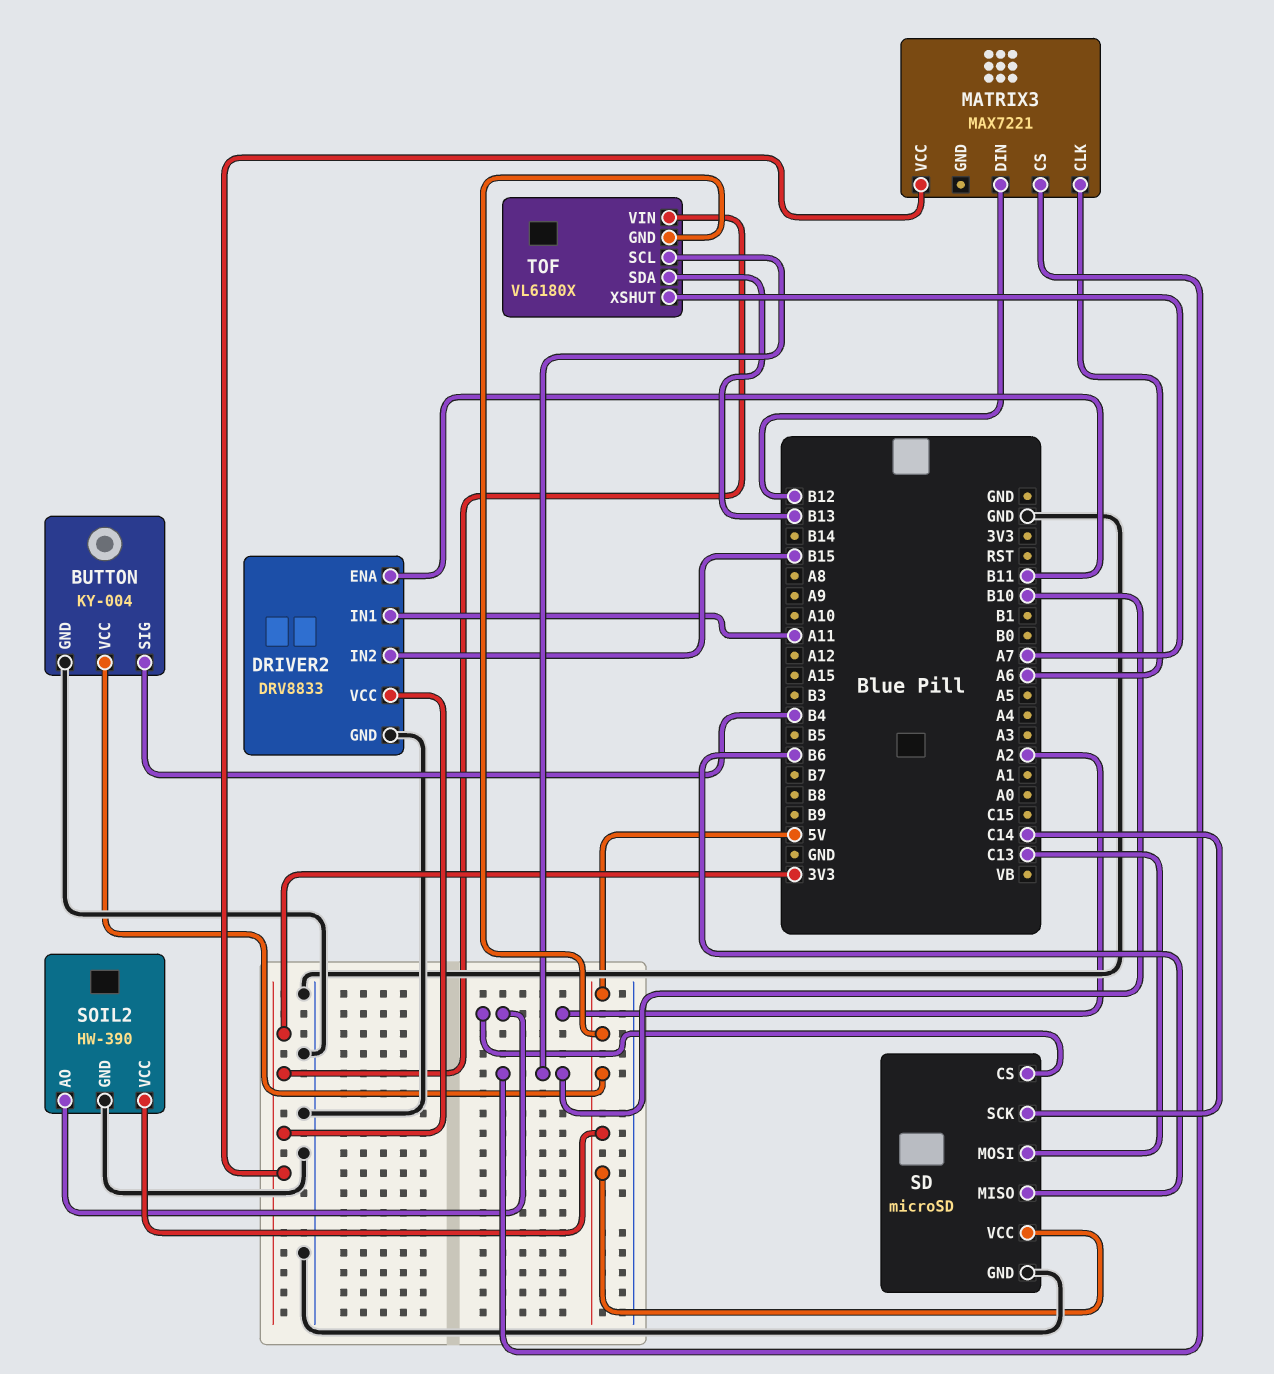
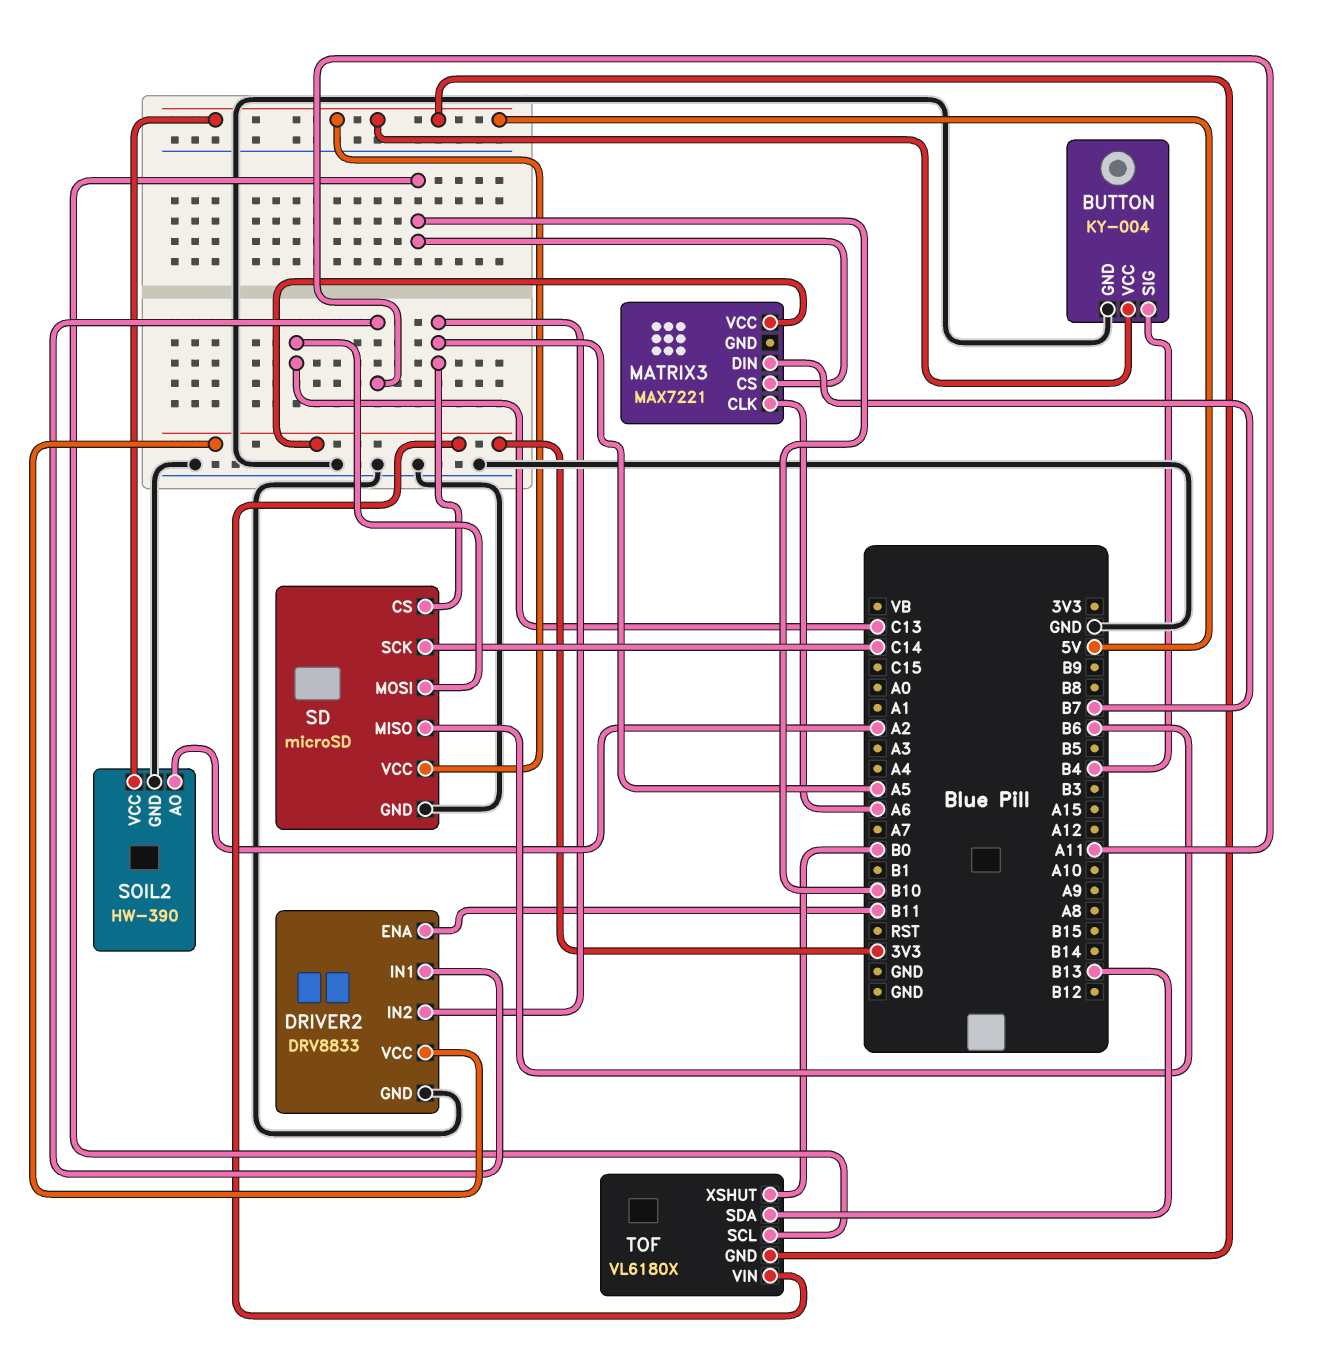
DRIVER2 pin IN2: B15 -> A5
MATRIX3 pin DIN: B12 -> B7
SD pin CS: A2 -> A5
TOF pin XSHUT: A7 -> B0

